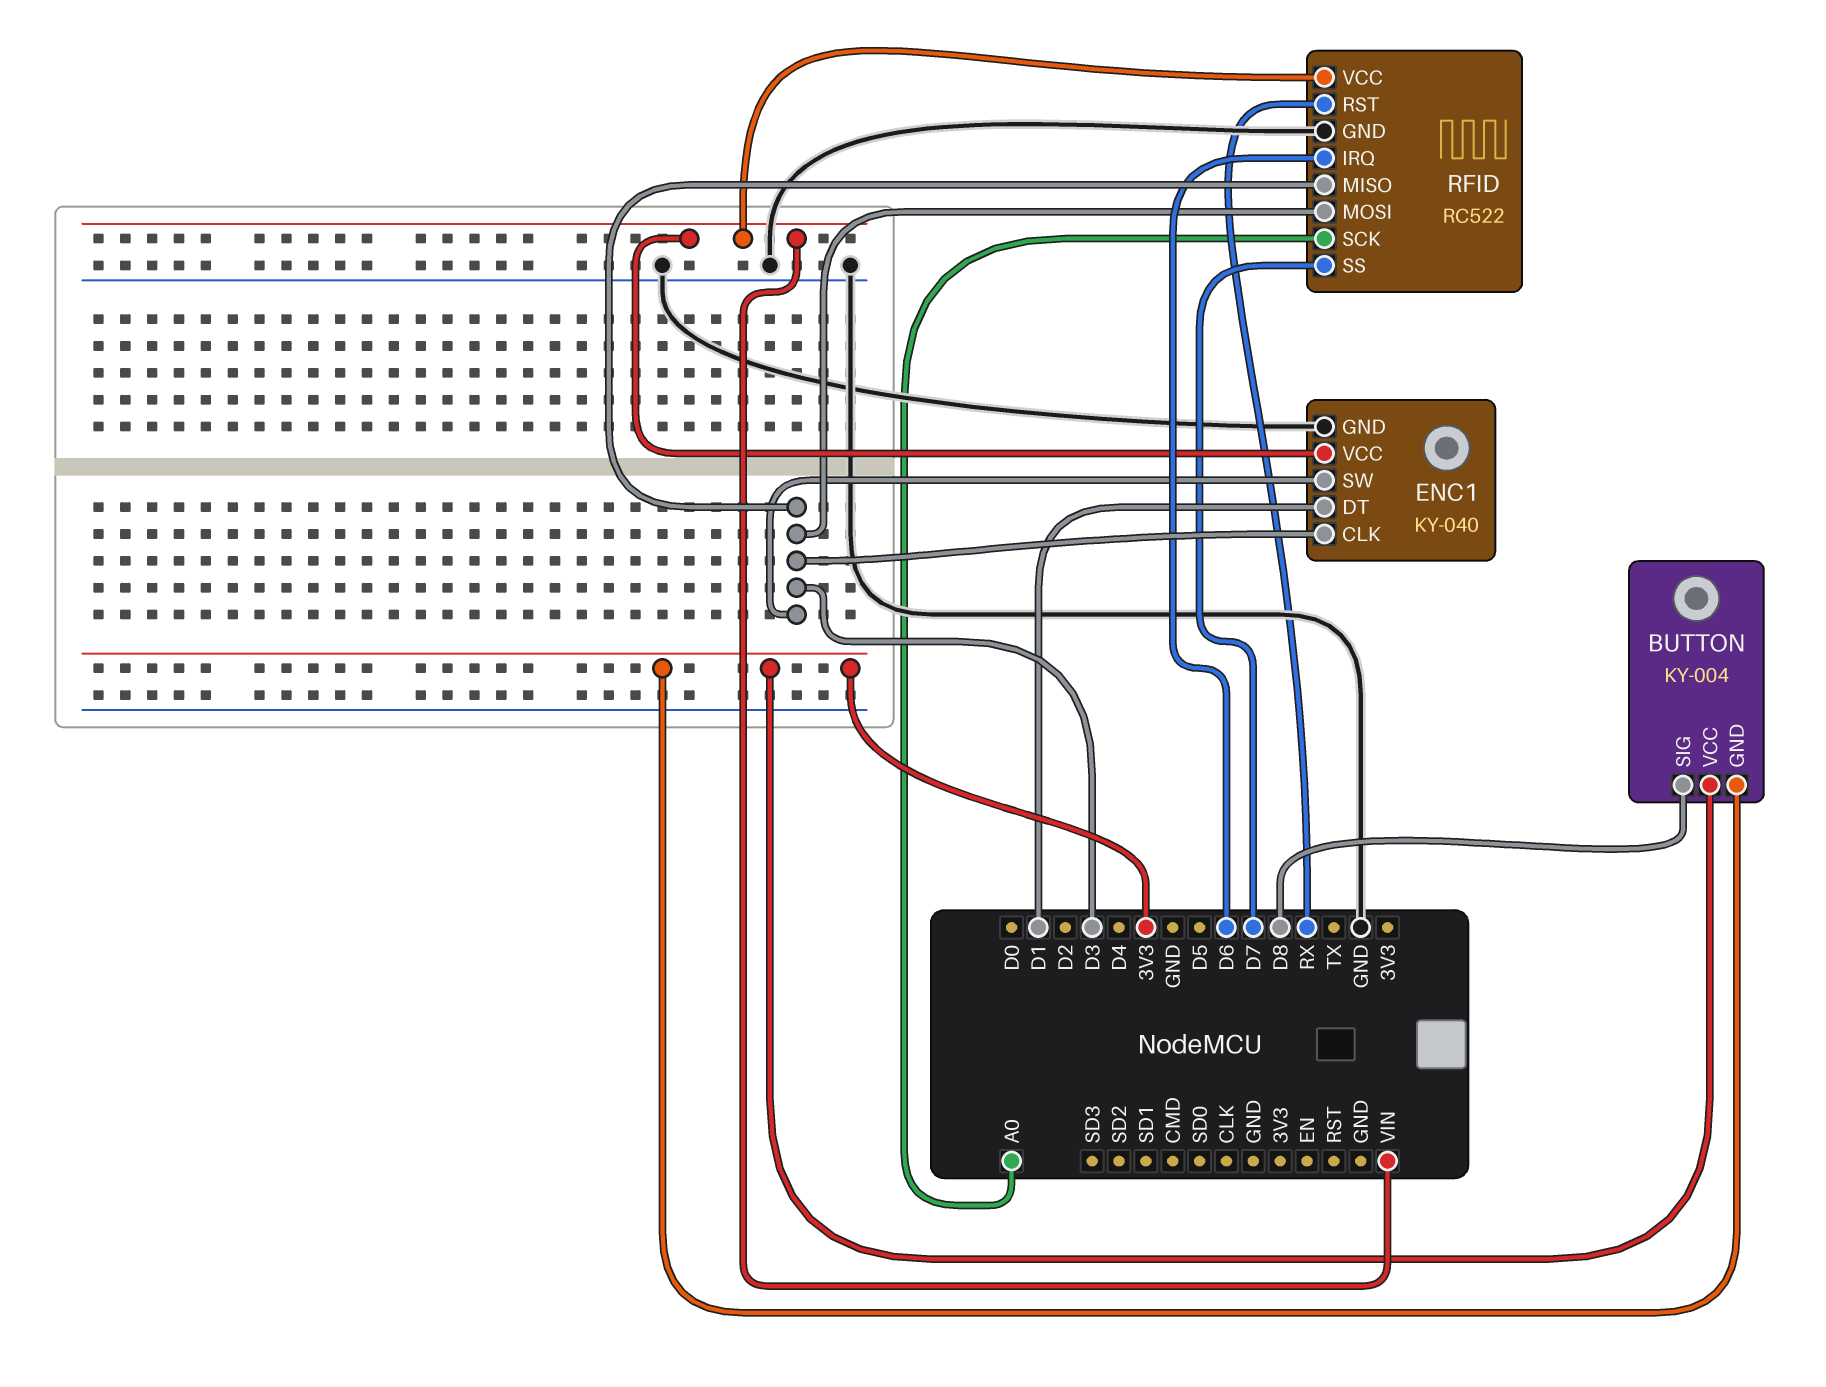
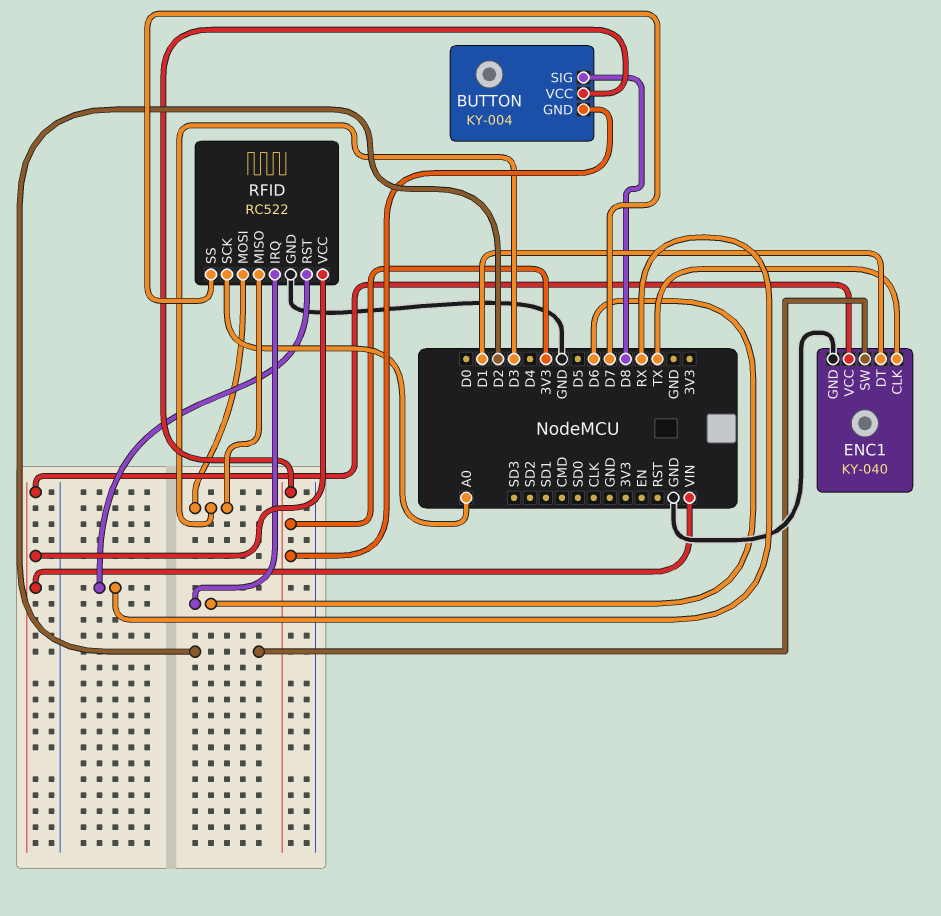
ENC1 pin CLK: D3 -> TX
ENC1 pin SW: D3 -> D2

